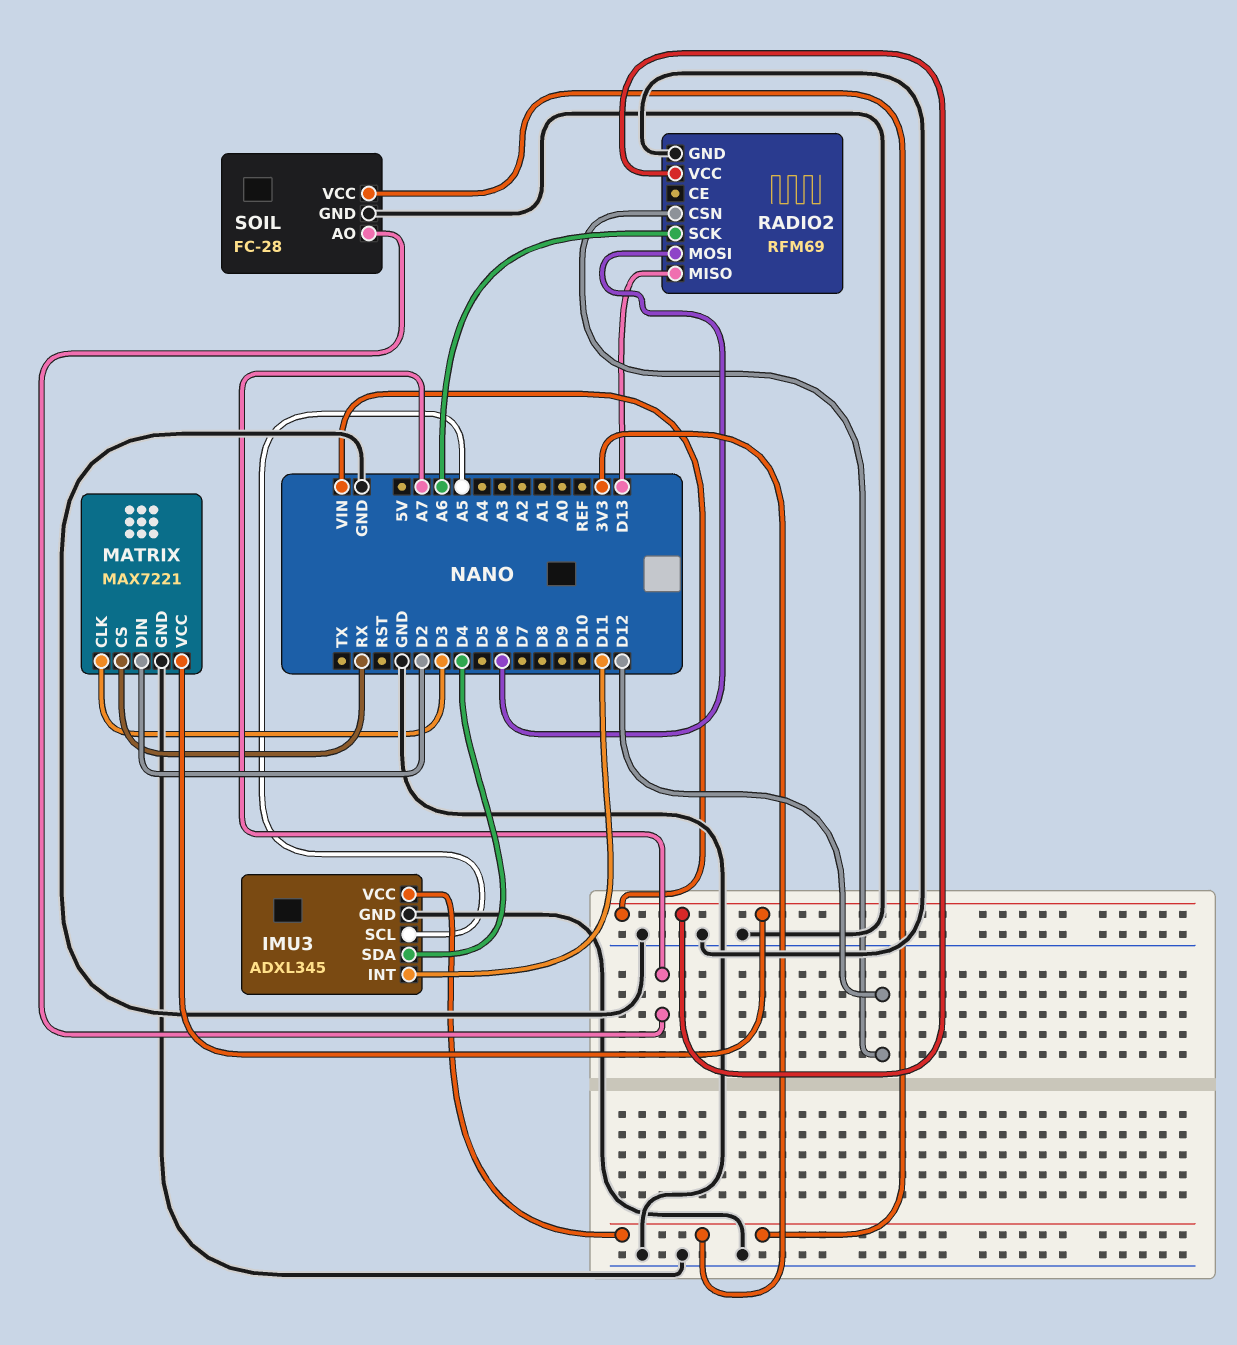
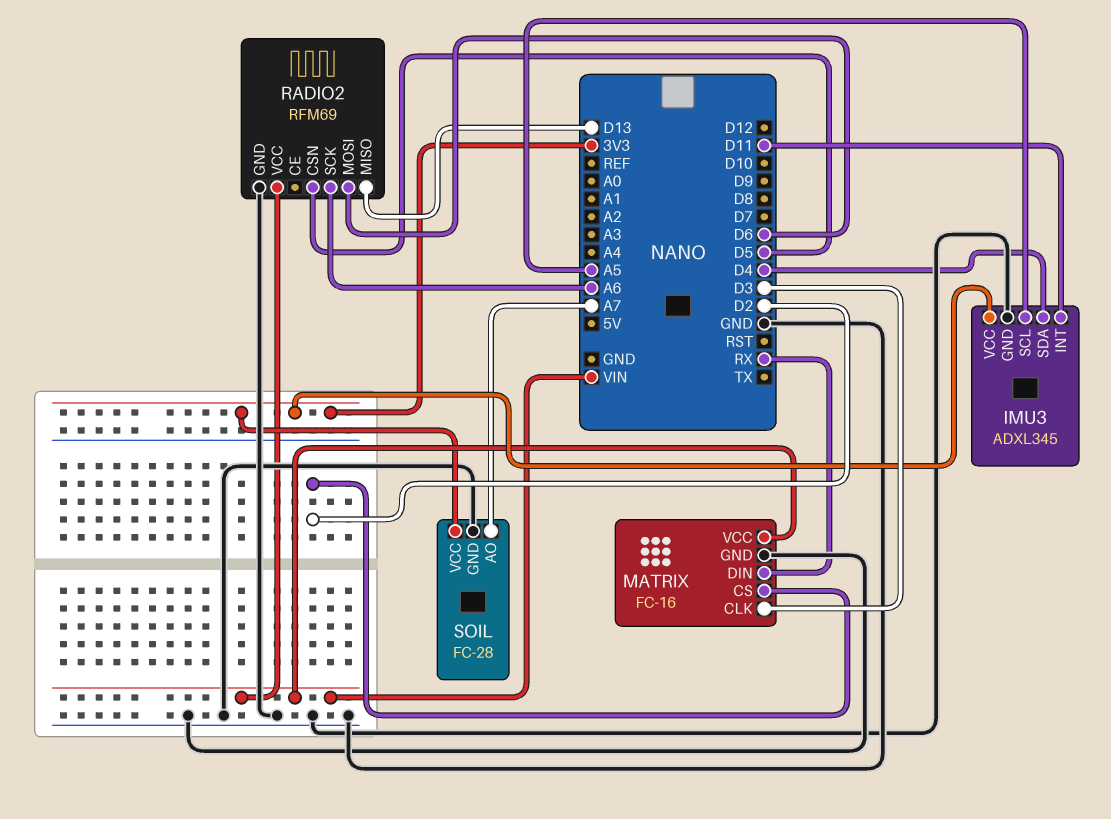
MATRIX: MAX7221 -> FC-16
MATRIX pin CS: RX -> D2
MATRIX pin DIN: D2 -> RX
RADIO2 pin CSN: D12 -> D5

